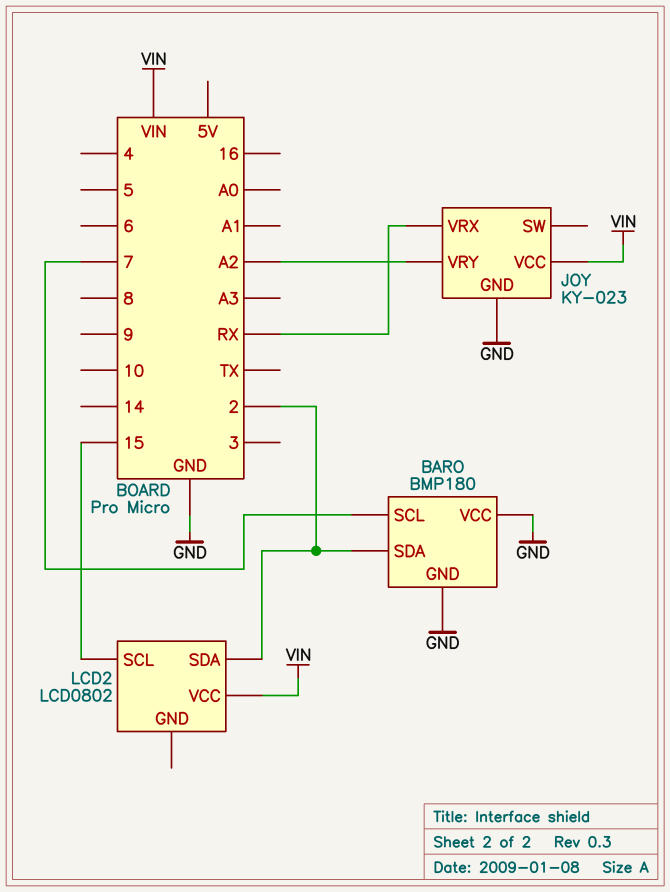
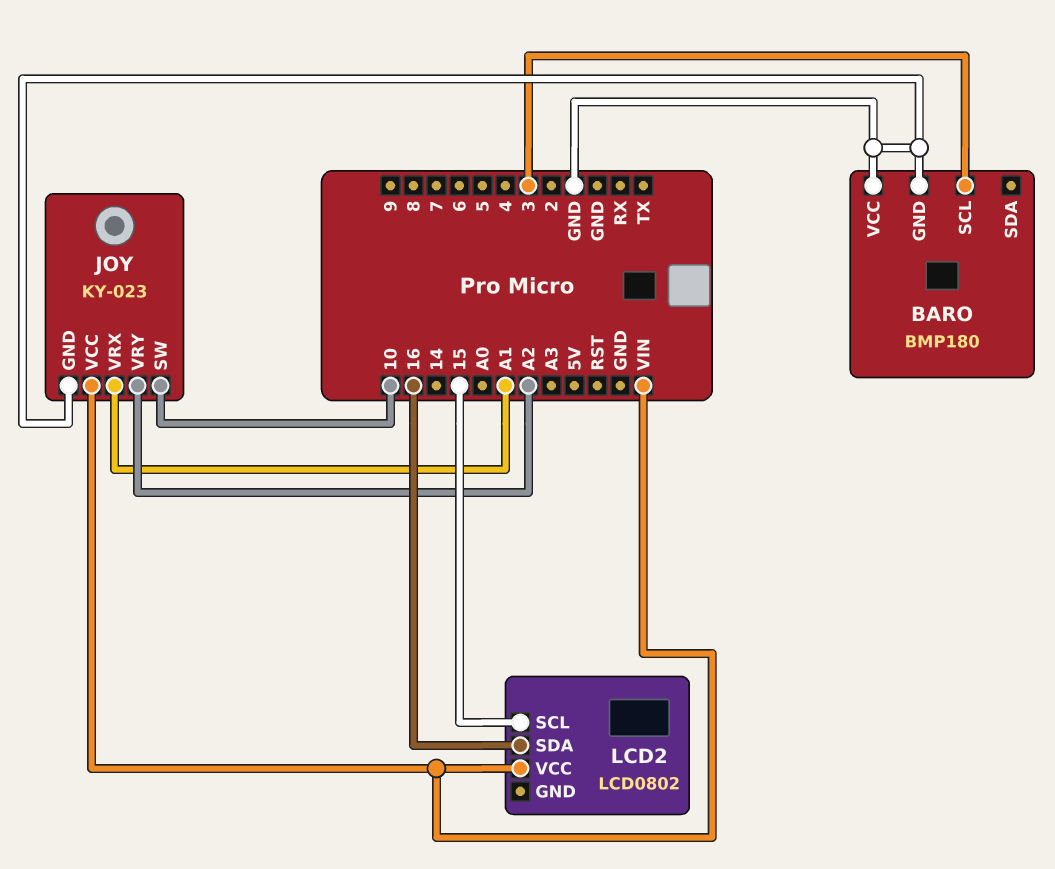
BARO pin SCL: 7 -> 3
BARO pin SDA: 2 -> none
JOY pin SW: none -> 10
JOY pin VRX: RX -> A1
LCD2 pin SDA: 2 -> 16

